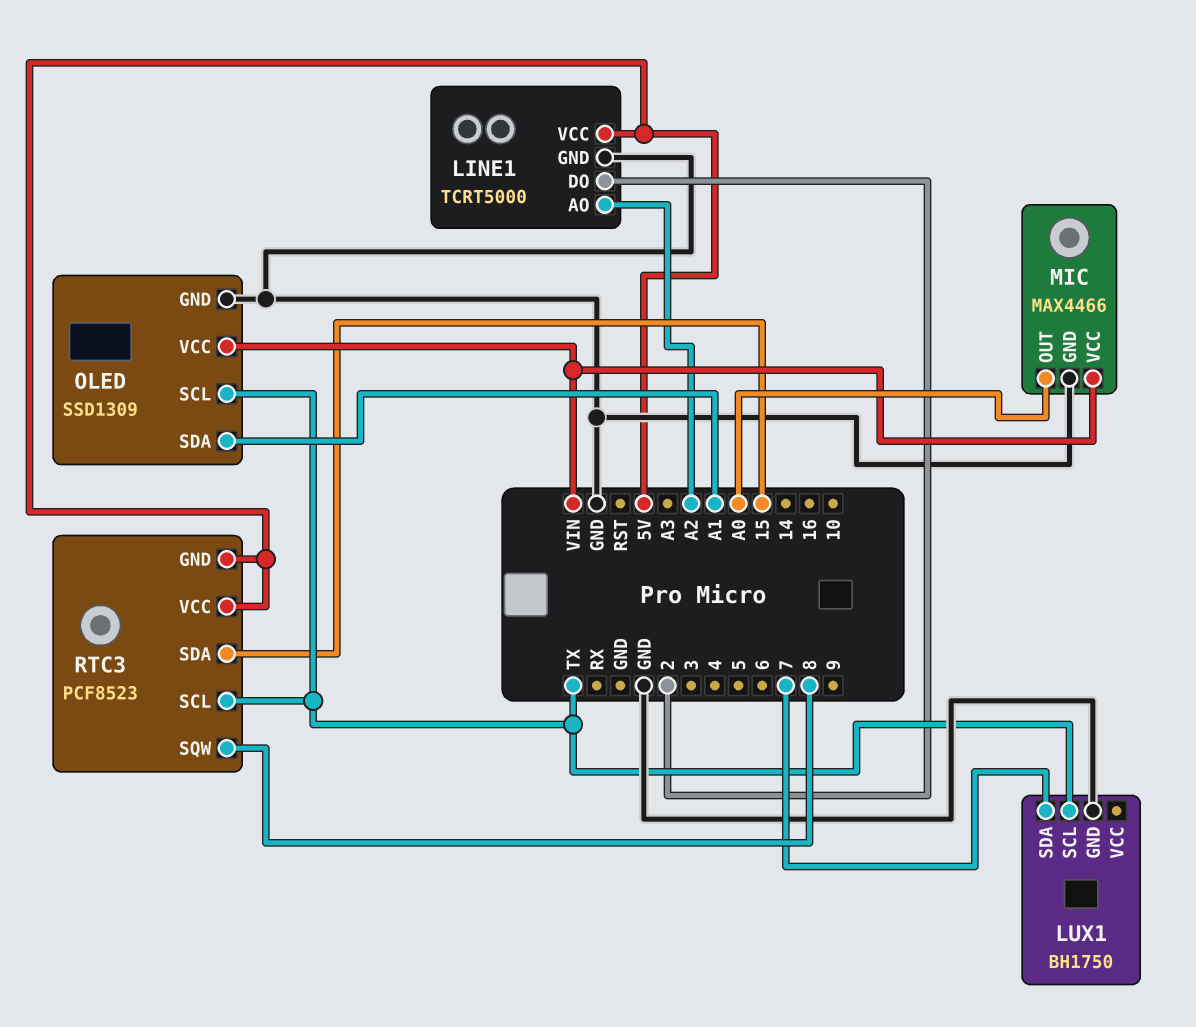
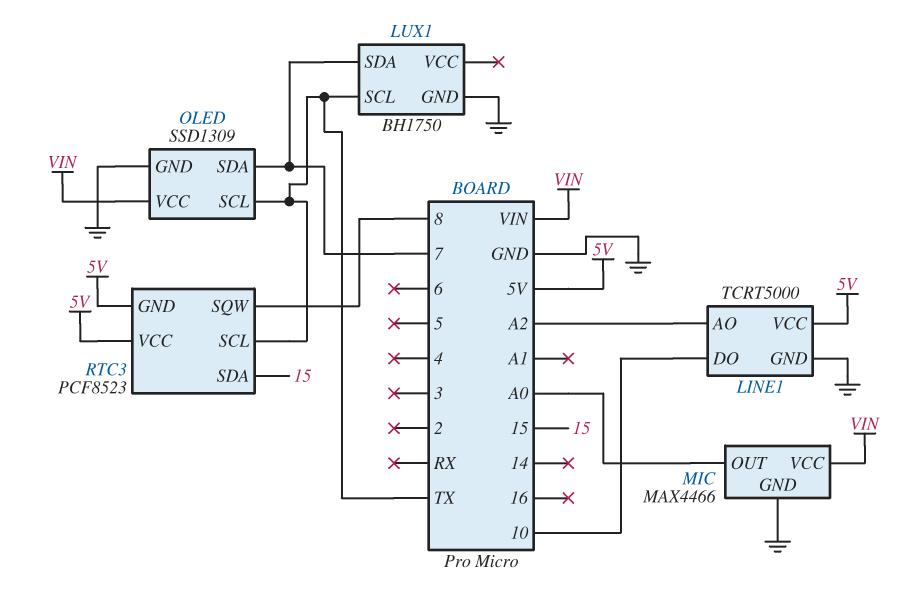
LINE1 pin DO: 2 -> 10
OLED pin SDA: A1 -> 7

